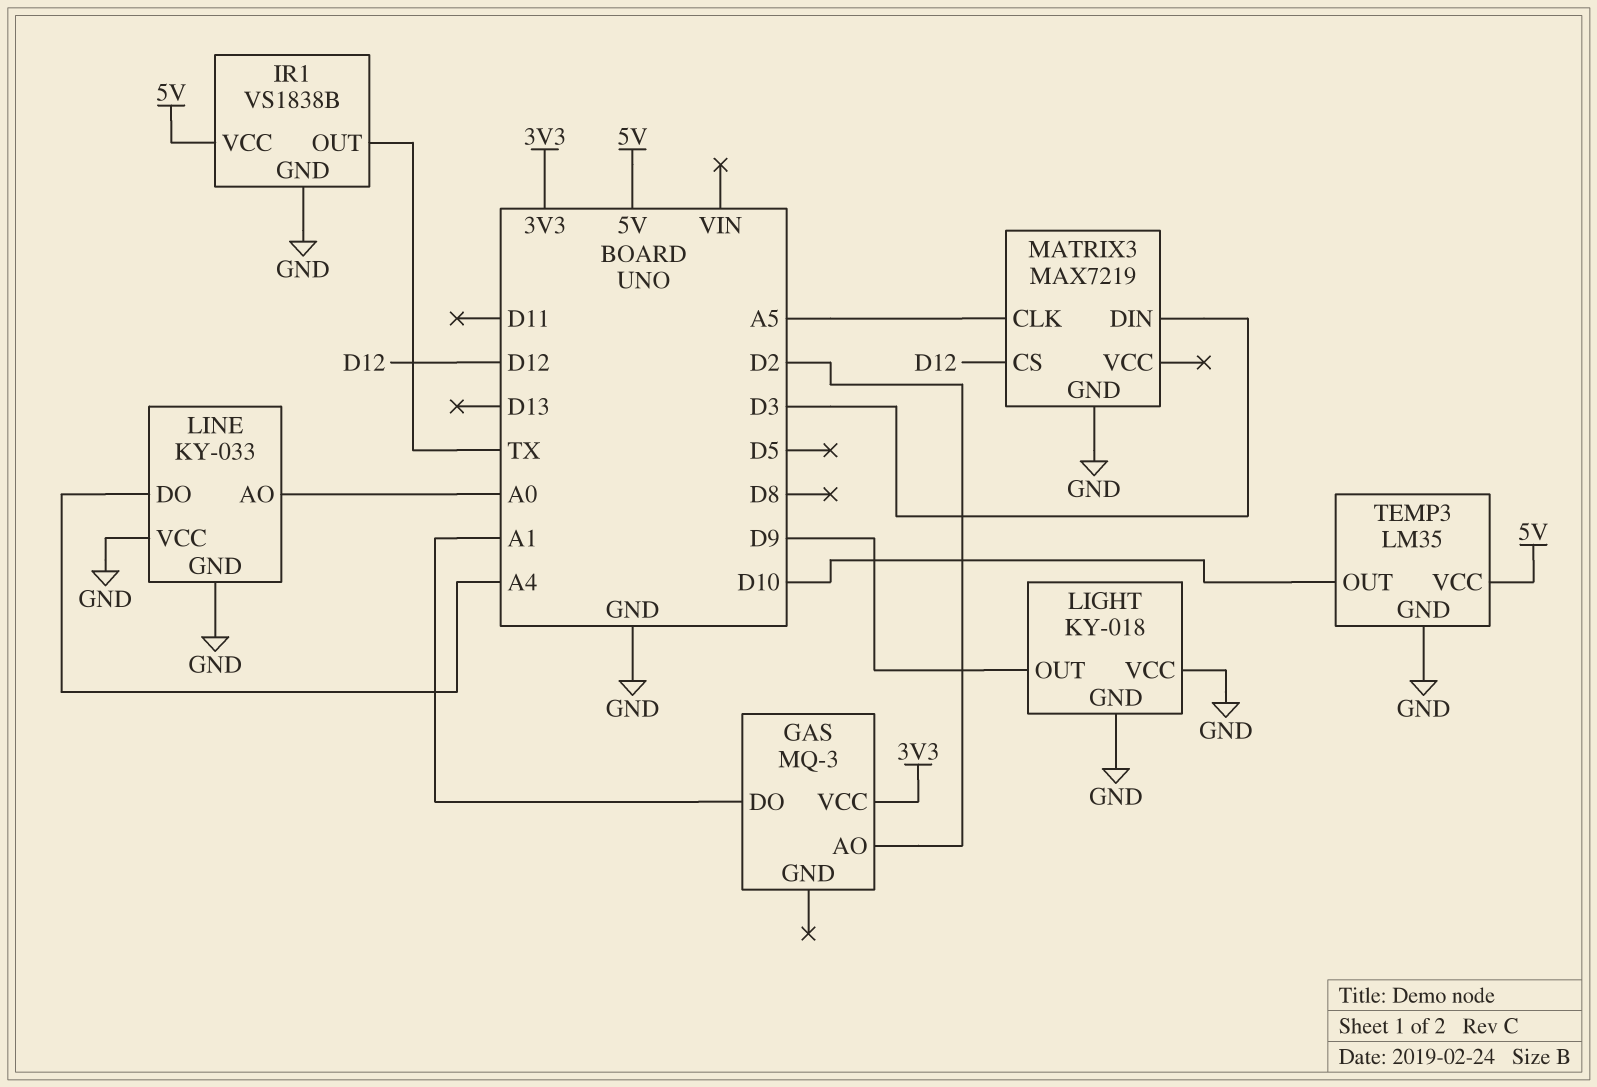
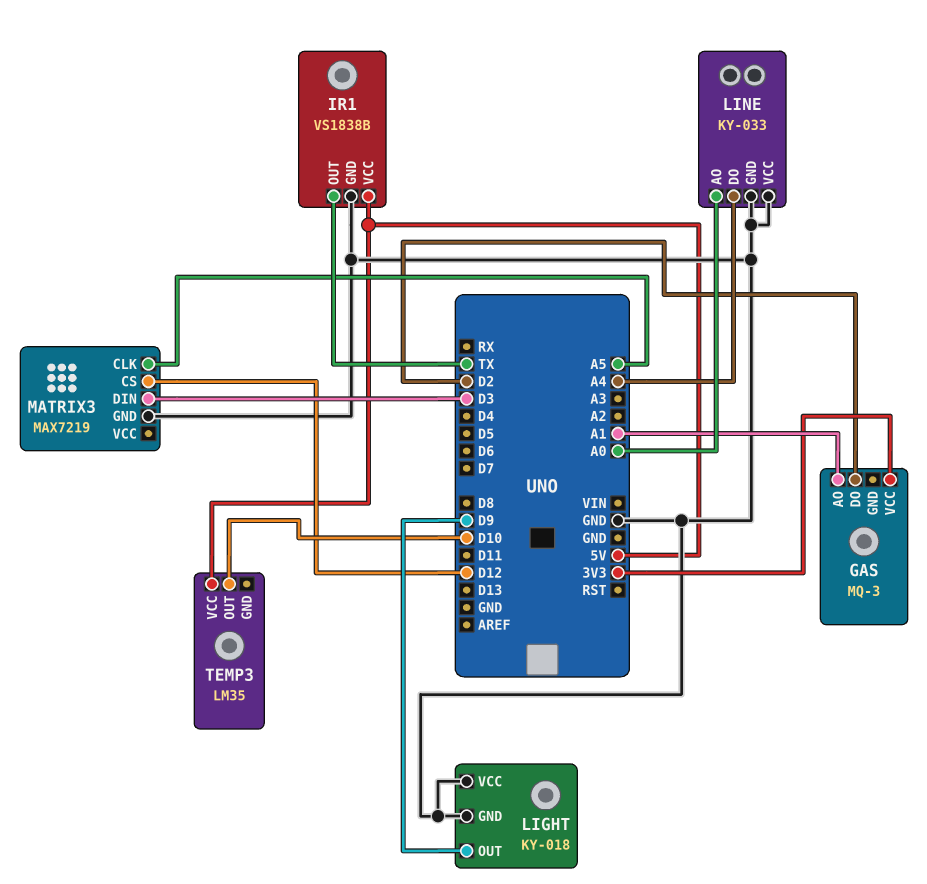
GAS pin AO: D2 -> A1
GAS pin DO: A1 -> D2
TEMP3 pin GND: GND -> none

